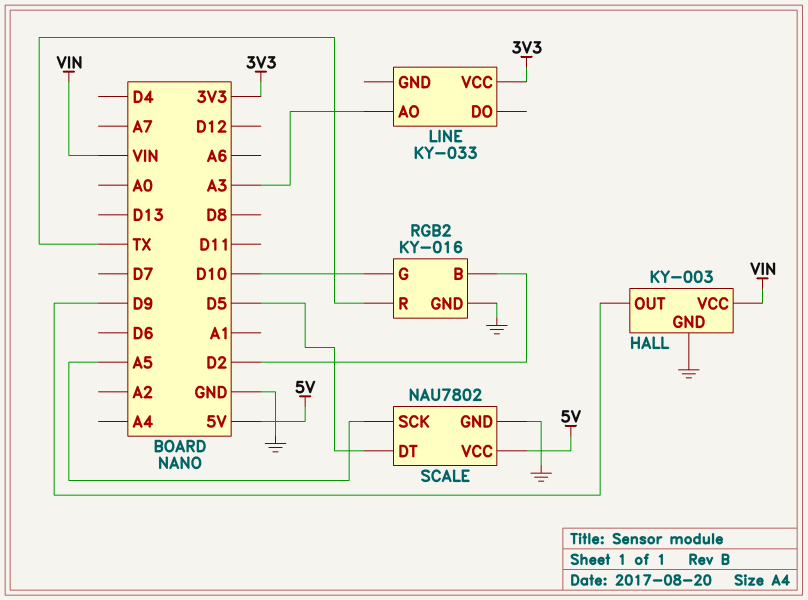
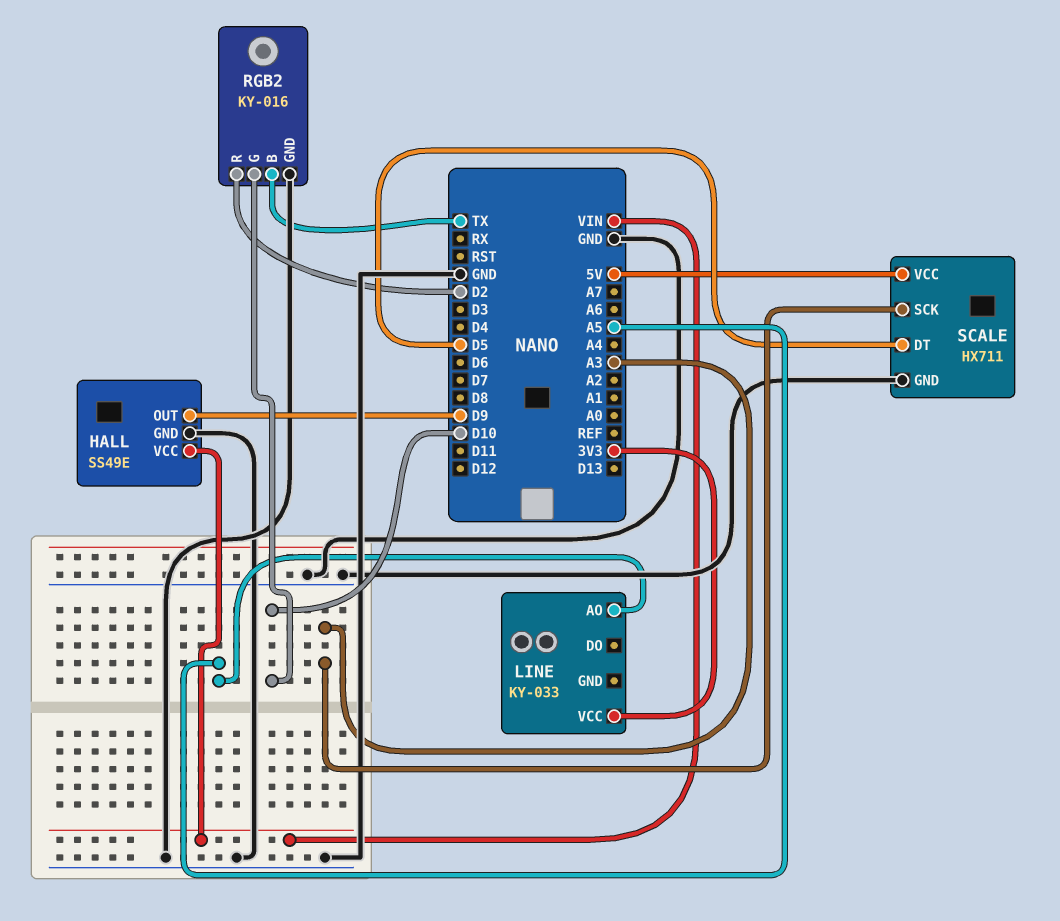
HALL: KY-003 -> SS49E
LINE pin AO: A3 -> A5
RGB2 pin B: D2 -> TX
RGB2 pin R: TX -> D2
SCALE: NAU7802 -> HX711
SCALE pin SCK: A5 -> A3

